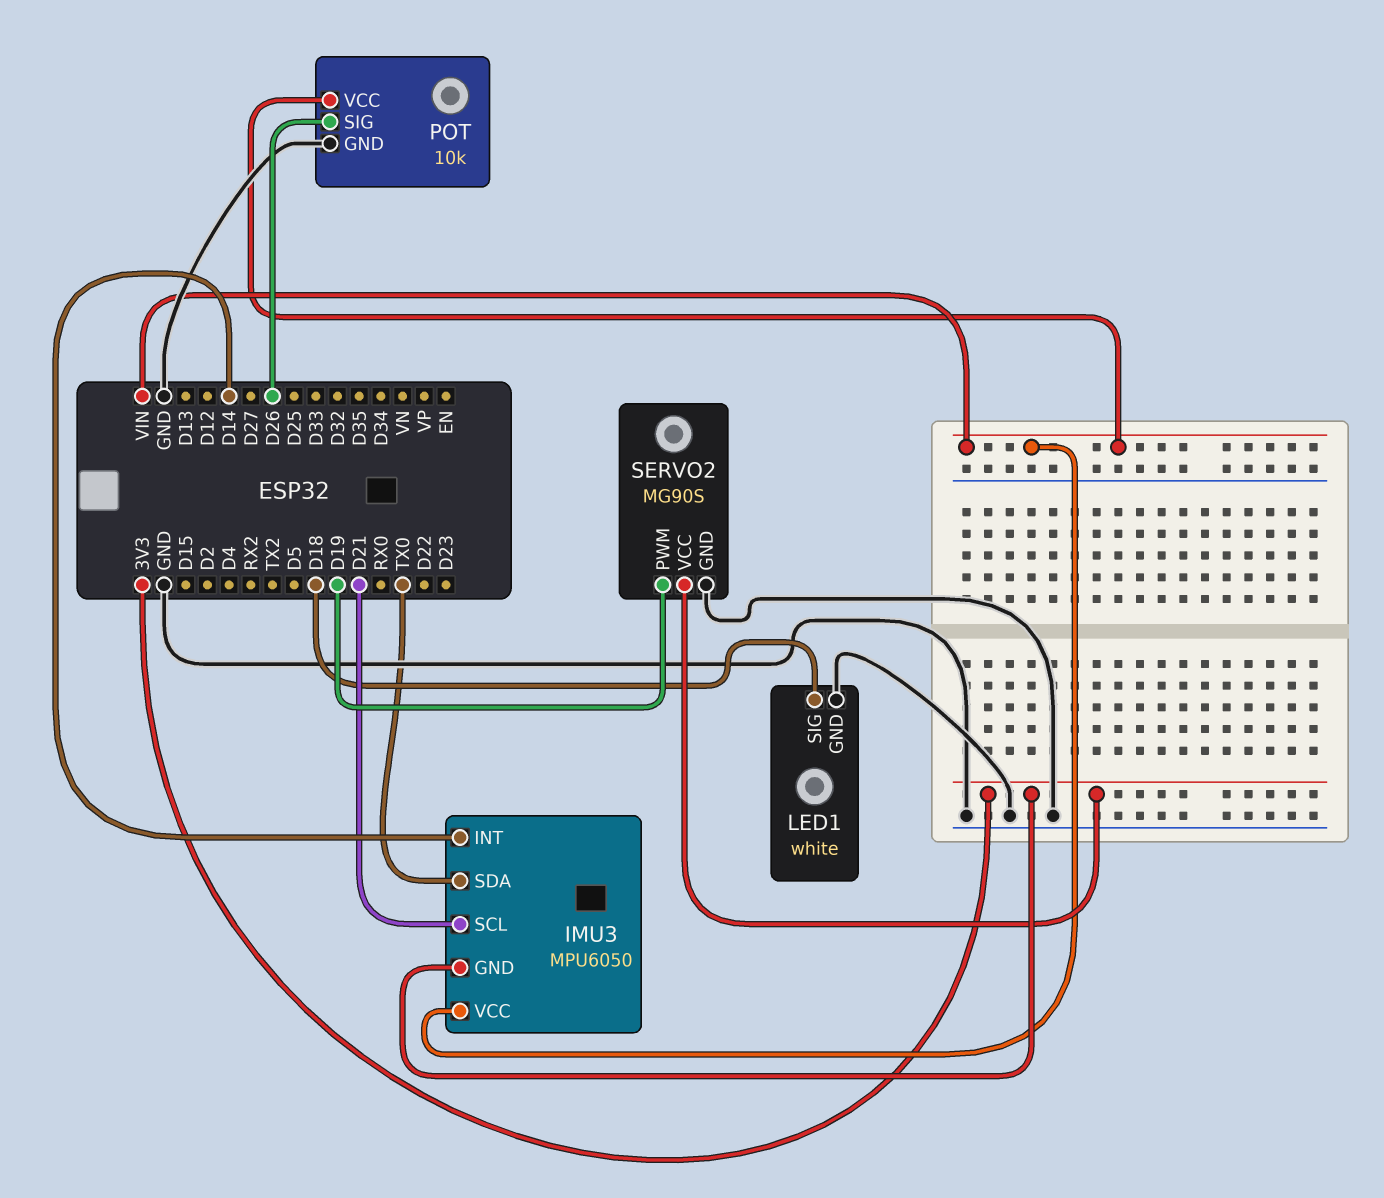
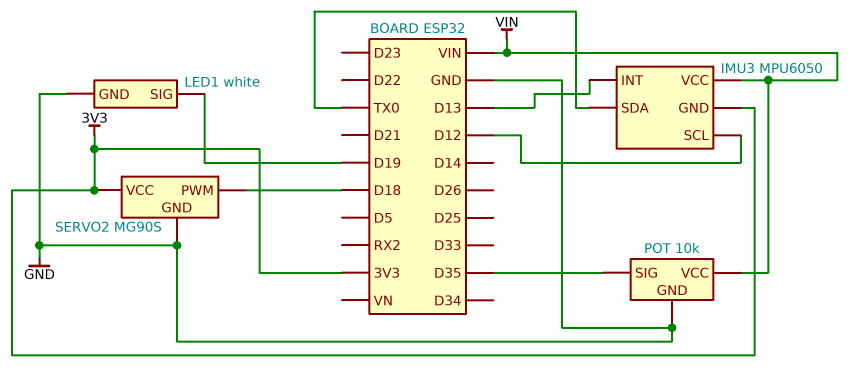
IMU3 pin INT: D14 -> D13
IMU3 pin SCL: D21 -> D12
LED1 pin SIG: D18 -> D19
POT pin SIG: D26 -> D35
SERVO2 pin PWM: D19 -> D18

